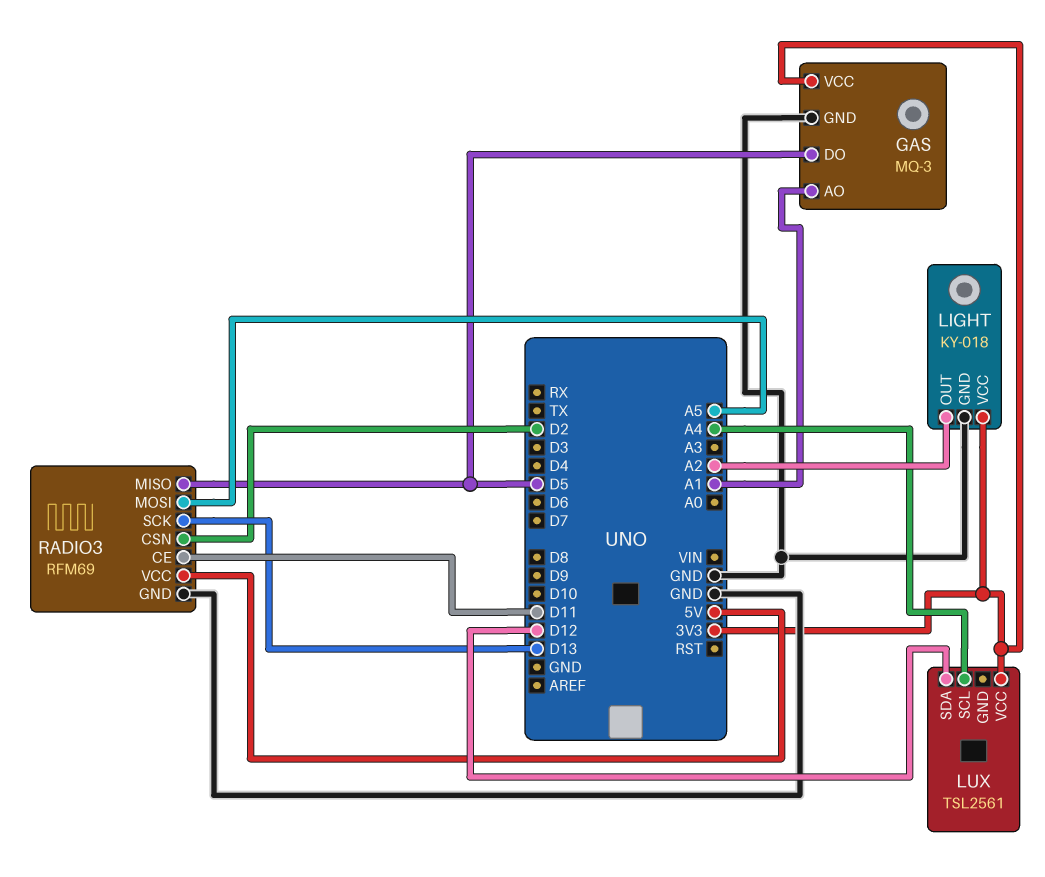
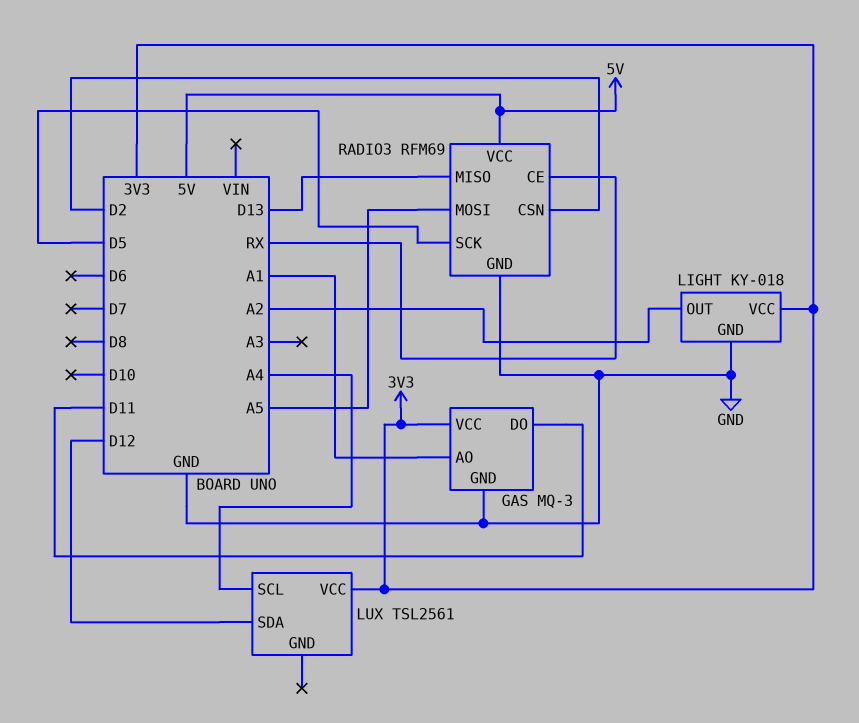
GAS pin DO: D5 -> D11
RADIO3 pin CE: D11 -> RX
RADIO3 pin MISO: D5 -> D13
RADIO3 pin SCK: D13 -> D5

